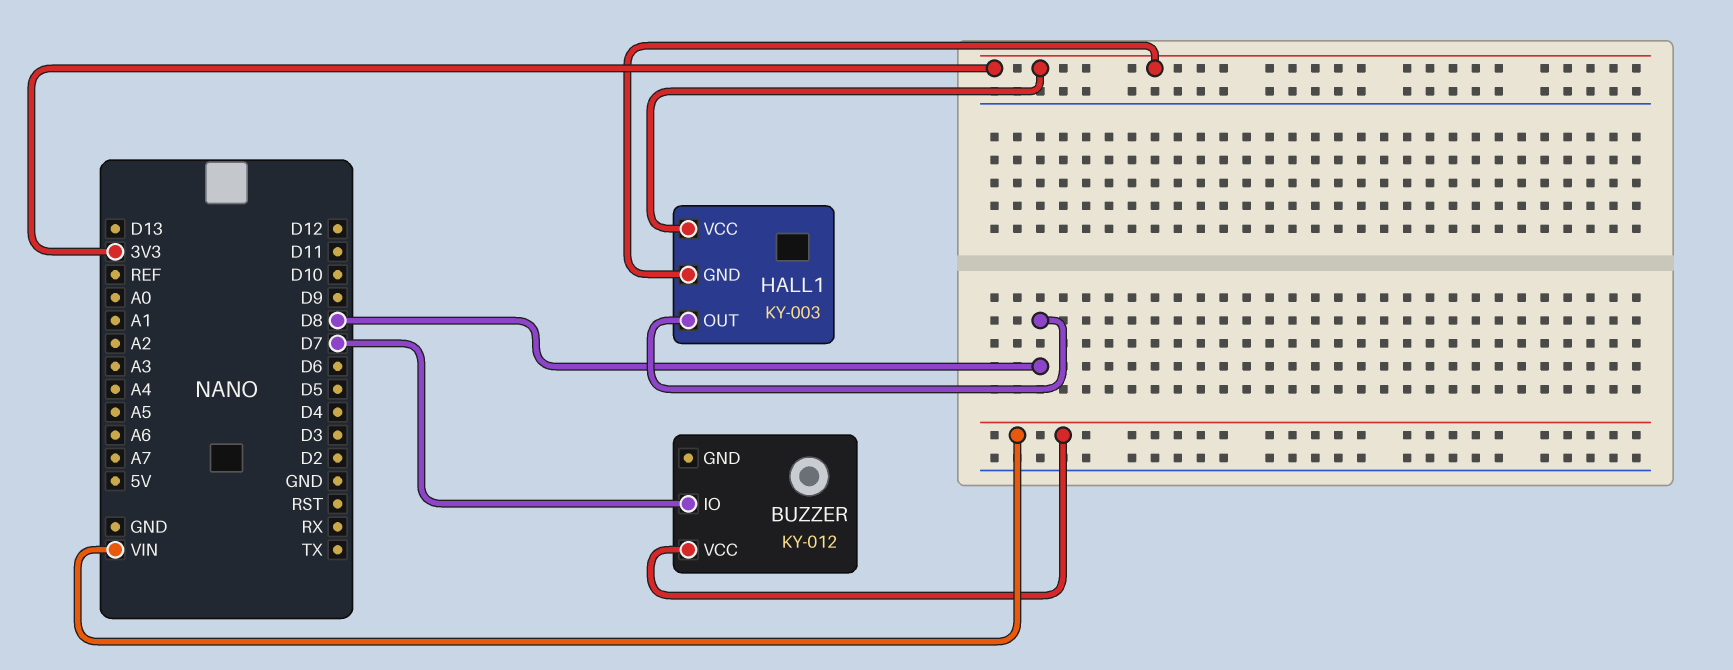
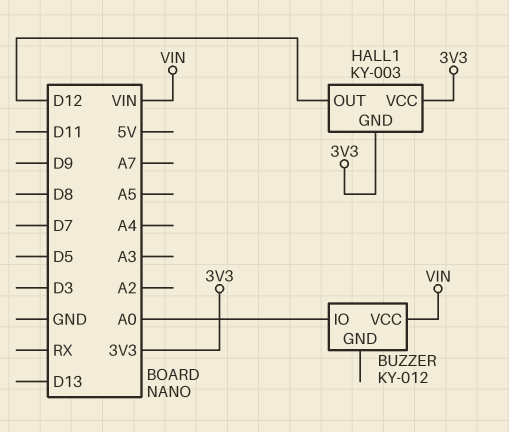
BUZZER pin IO: D7 -> A0
HALL1 pin OUT: D8 -> D12

